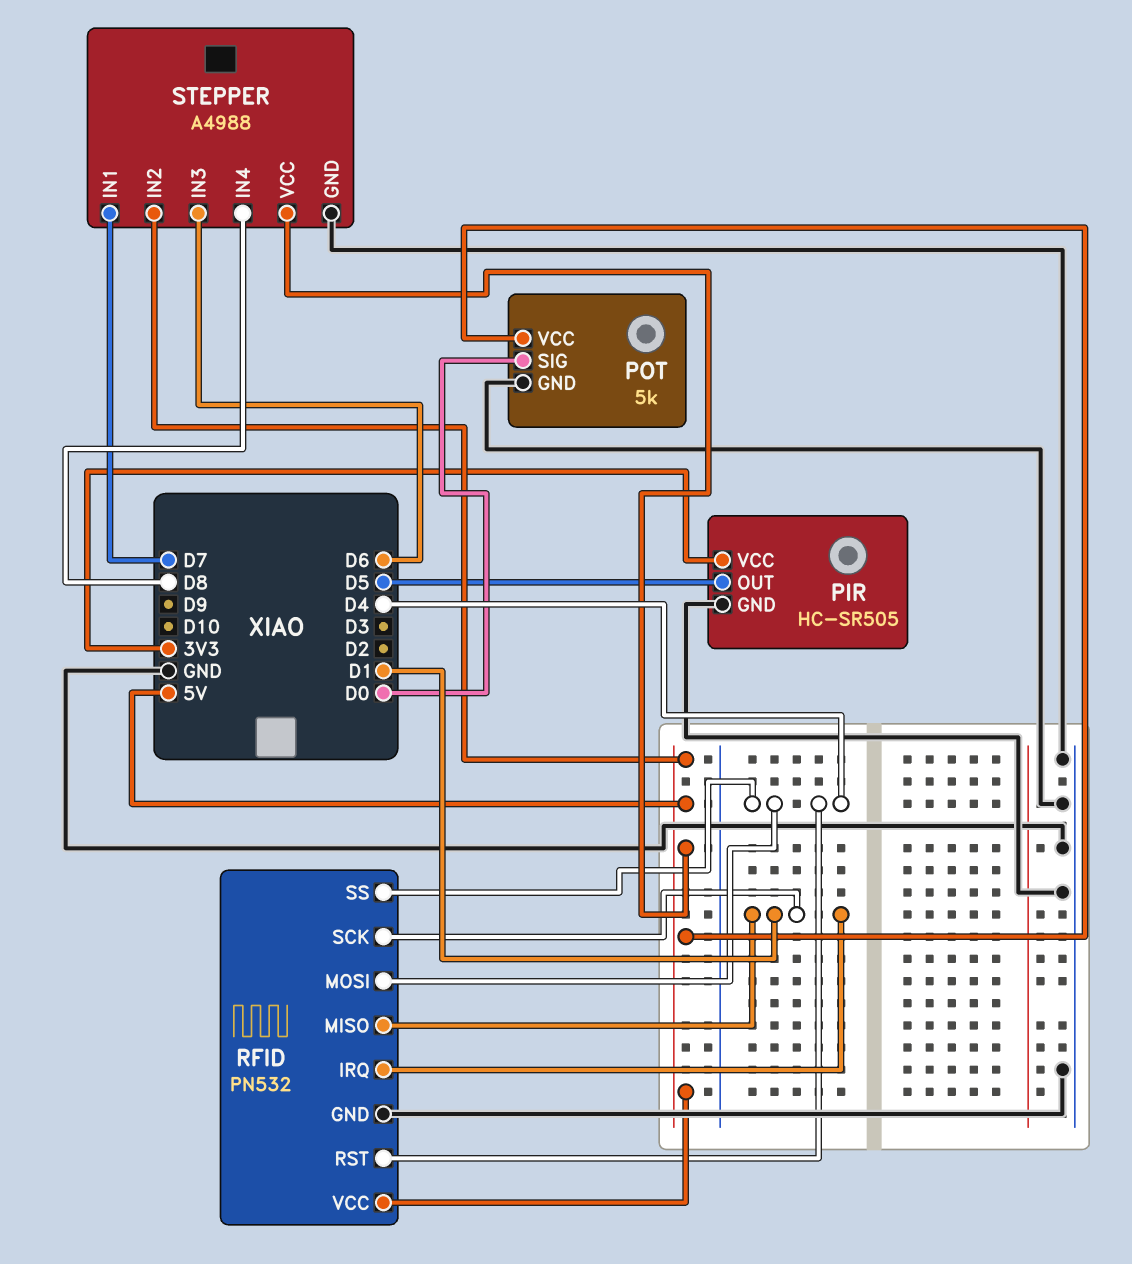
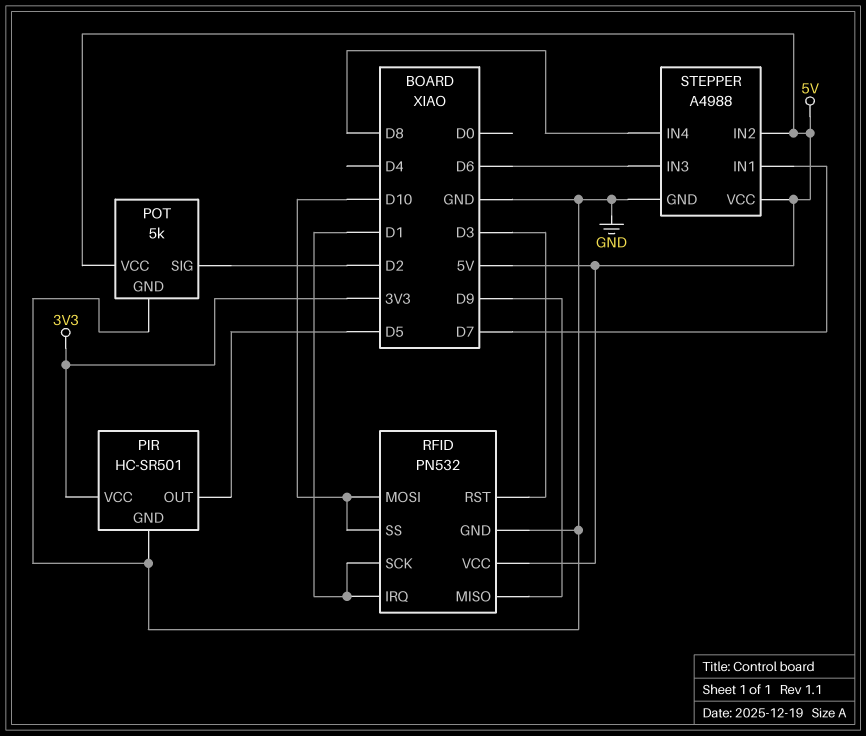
PIR: HC-SR505 -> HC-SR501
POT pin SIG: D0 -> D2
RFID pin MISO: D1 -> D9
RFID pin MOSI: D4 -> D10
RFID pin RST: D4 -> D3
RFID pin SS: D4 -> D10

